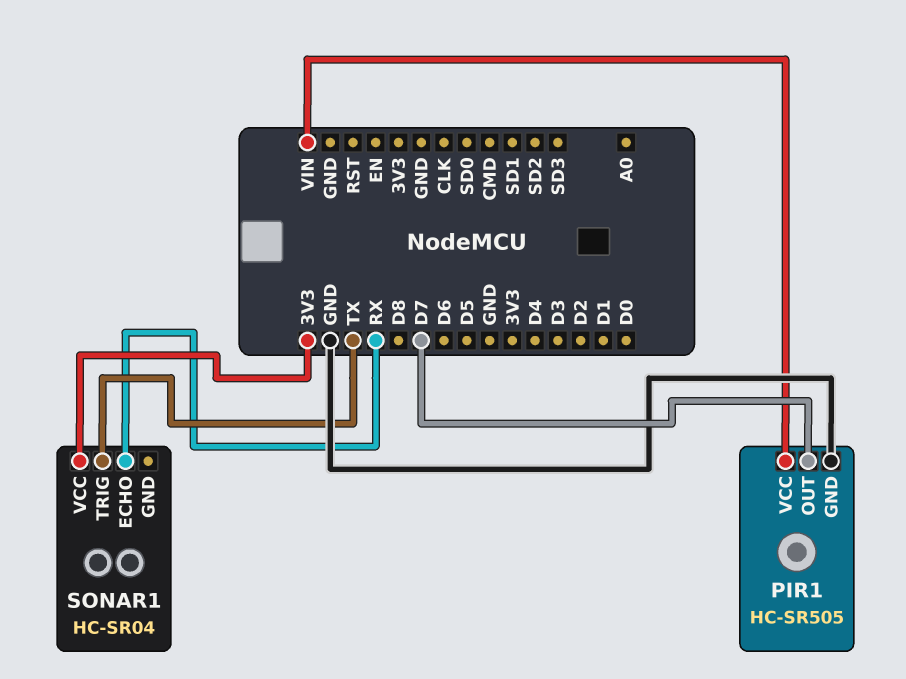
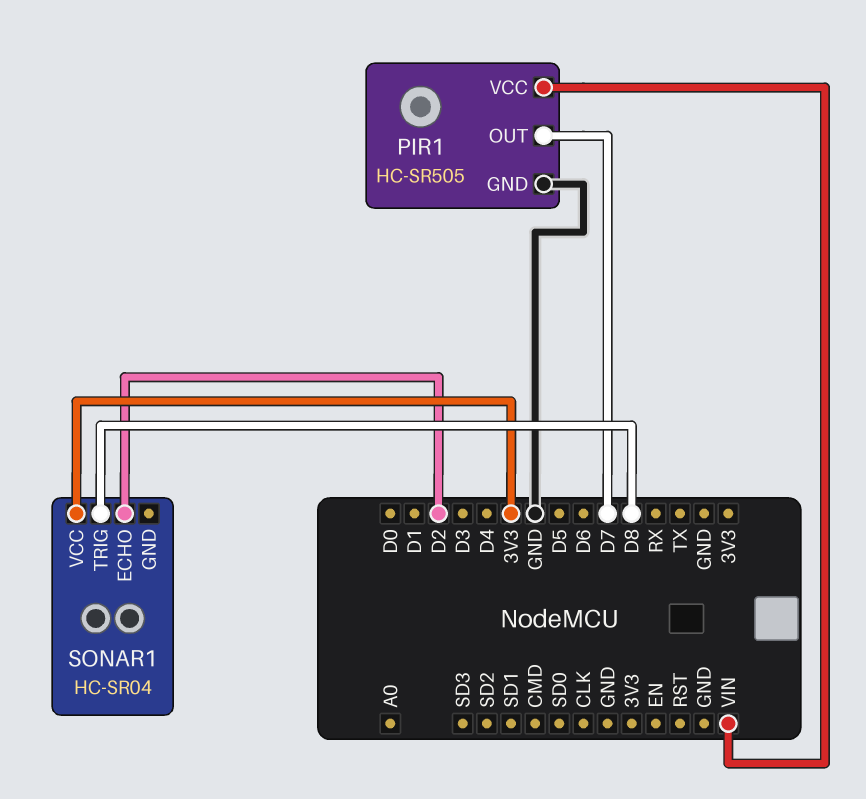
SONAR1 pin ECHO: RX -> D2
SONAR1 pin TRIG: TX -> D8

